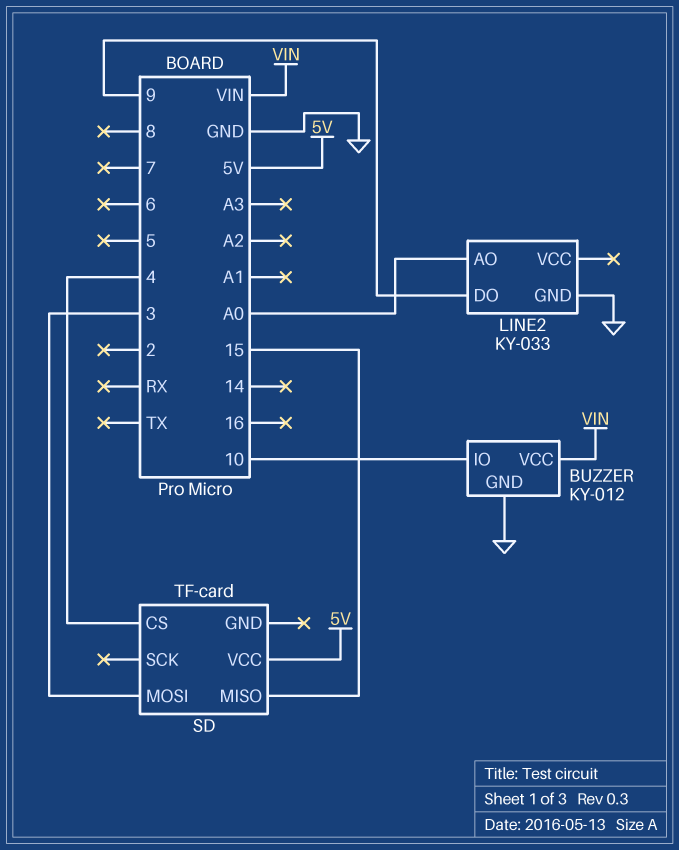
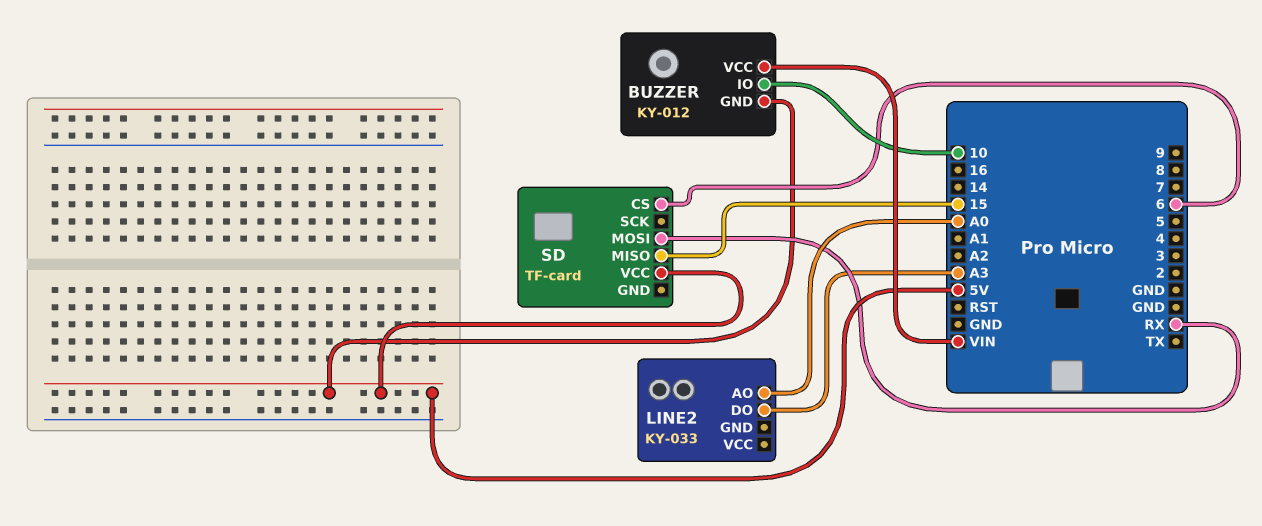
BUZZER pin GND: GND -> 5V
LINE2 pin DO: 9 -> A3
LINE2 pin GND: GND -> none
SD pin CS: 4 -> 6
SD pin MOSI: 3 -> RX

